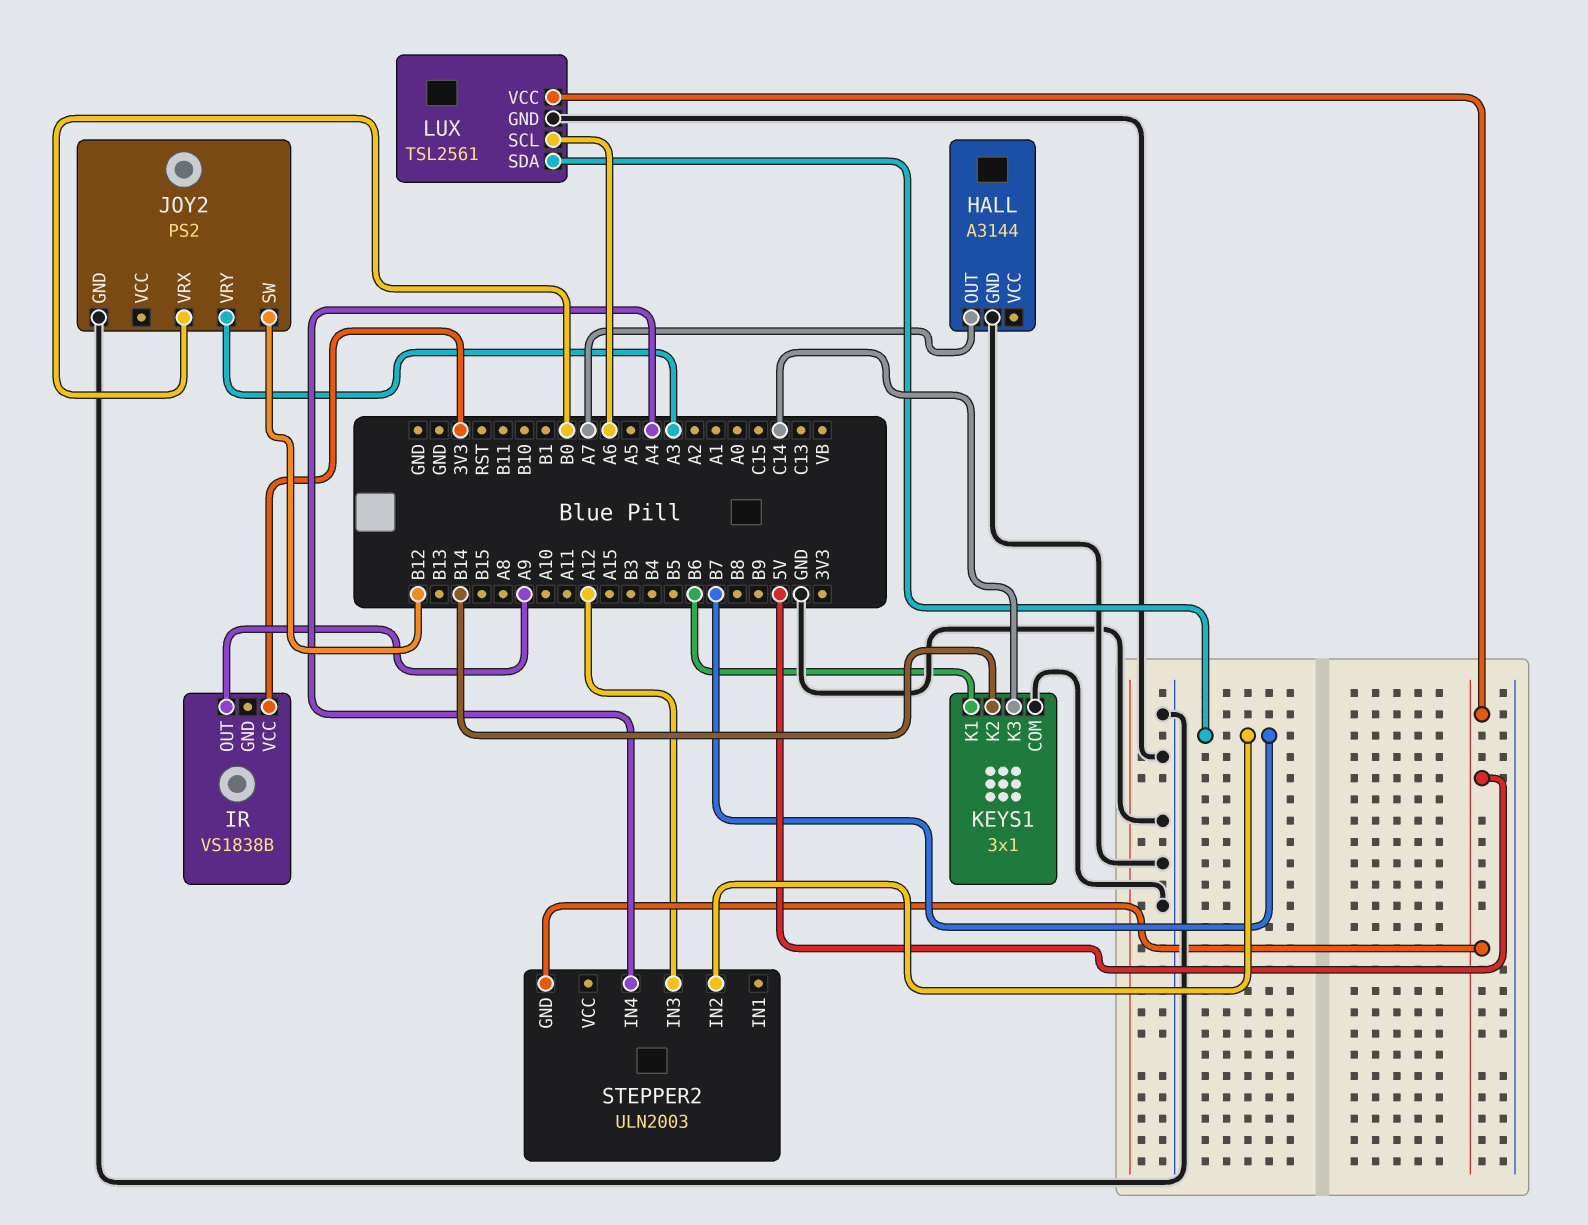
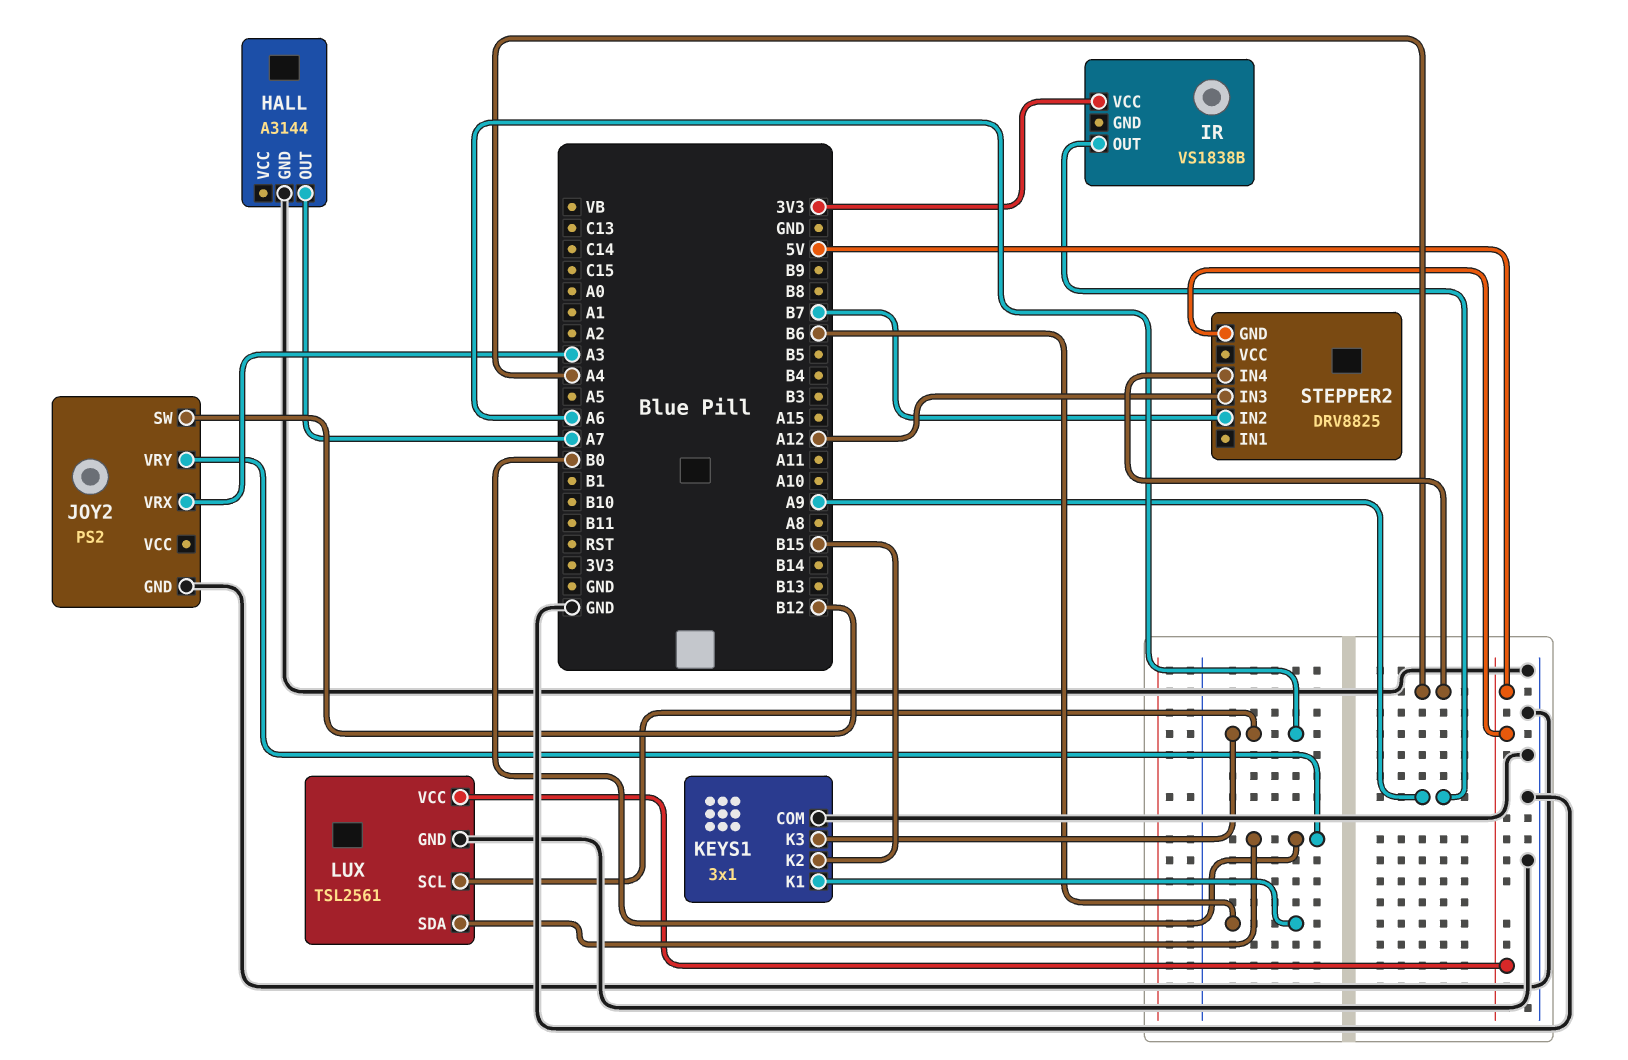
JOY2 pin VRX: B0 -> A3
JOY2 pin VRY: A3 -> B0
KEYS1 pin K2: B14 -> B15
KEYS1 pin K3: C14 -> A6
LUX pin SDA: B7 -> B0
STEPPER2: ULN2003 -> DRV8825

